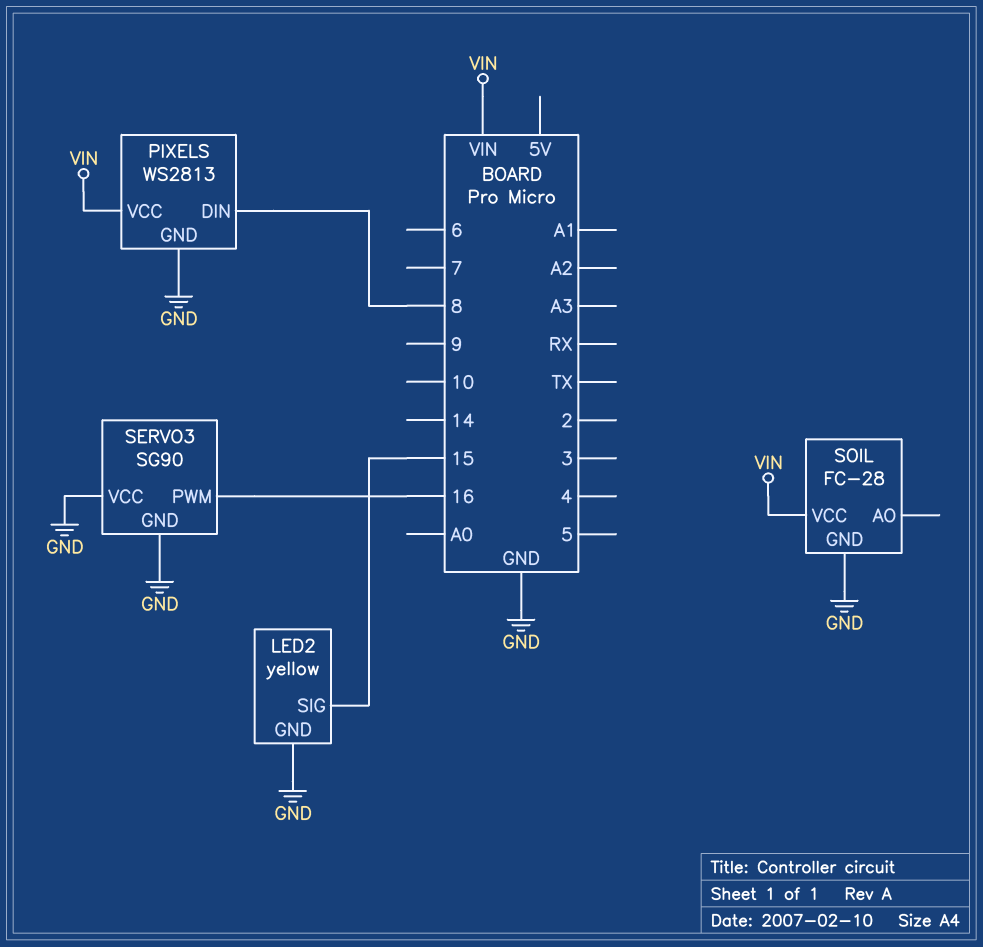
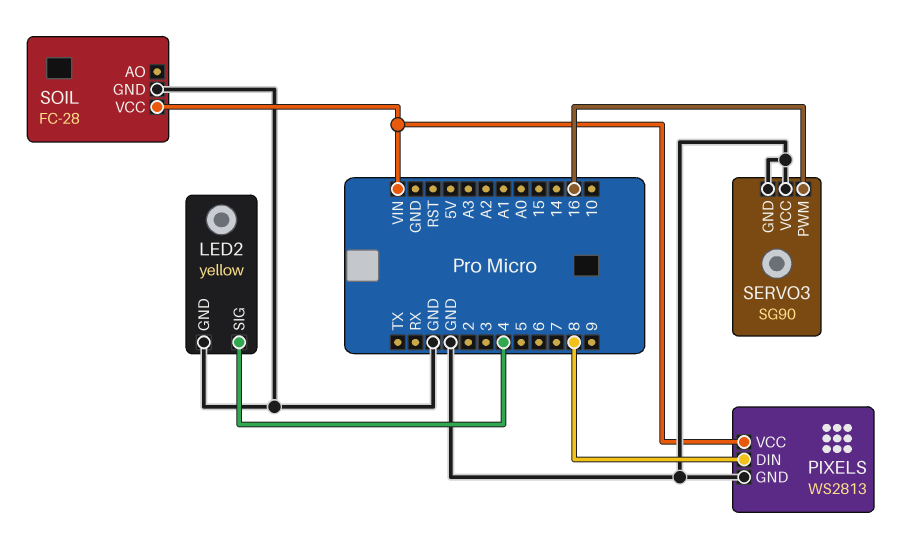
LED2 pin SIG: 15 -> 4

